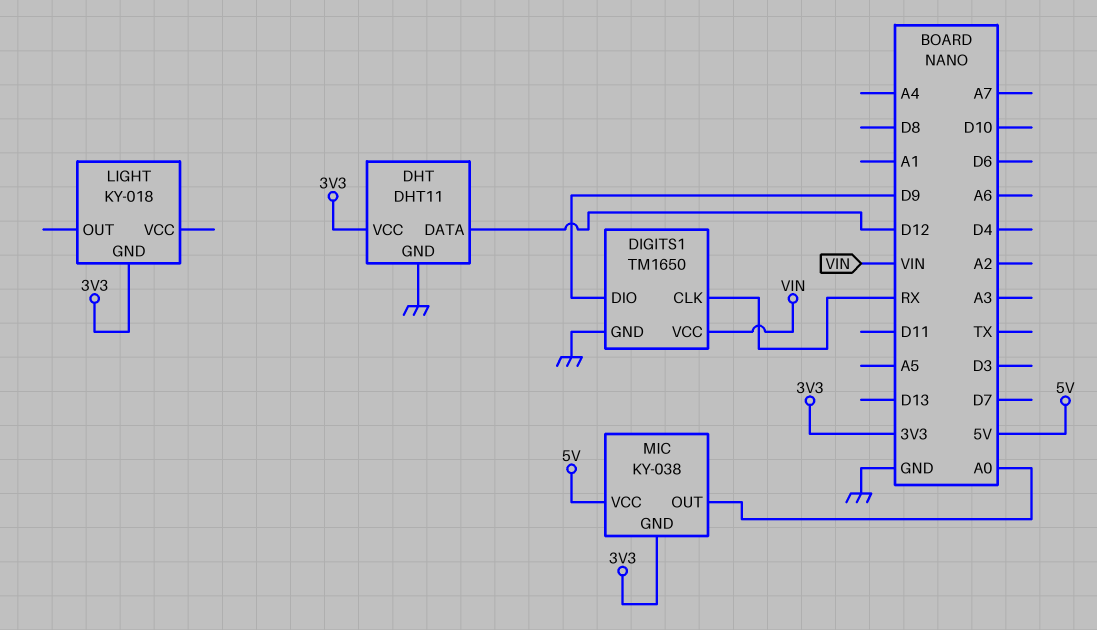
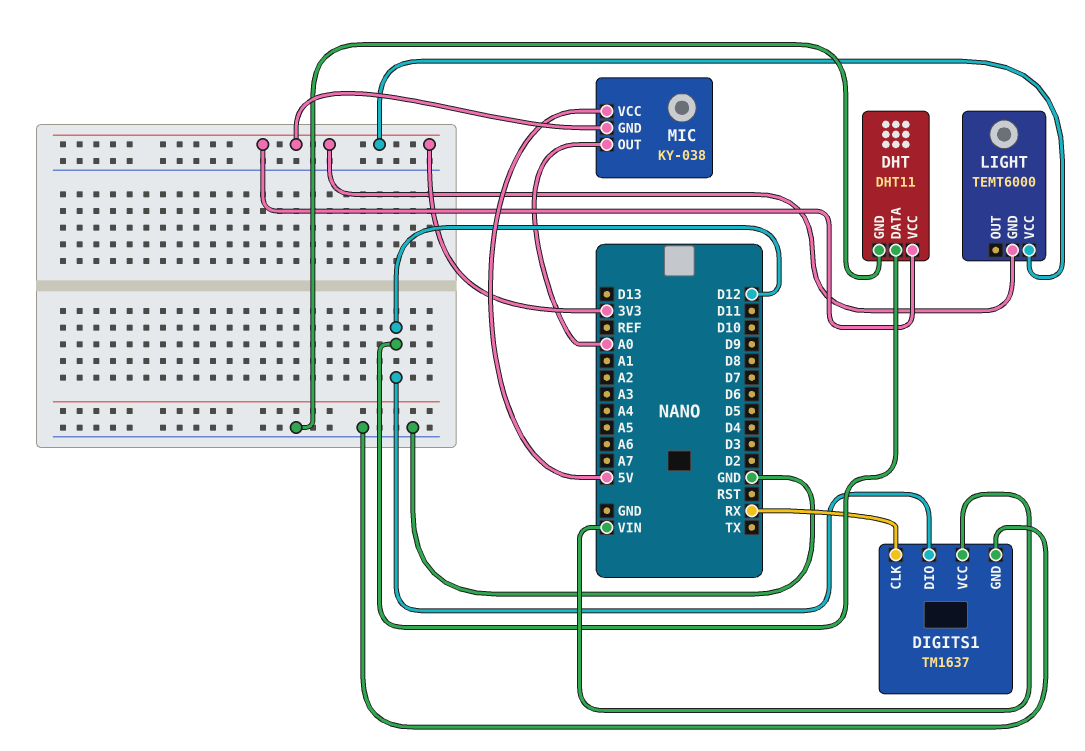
DIGITS1: TM1650 -> TM1637
DIGITS1 pin DIO: D9 -> D12
LIGHT: KY-018 -> TEMT6000
LIGHT pin VCC: none -> 3V3

